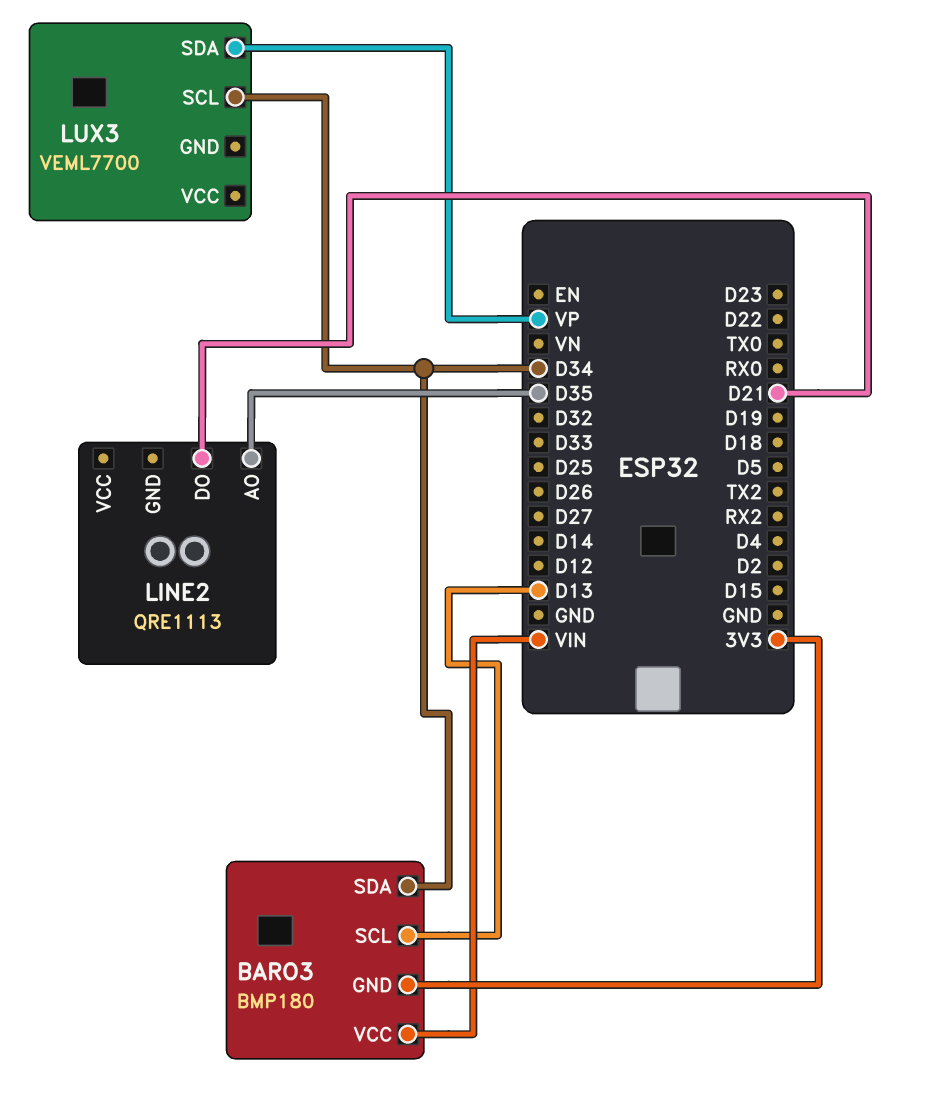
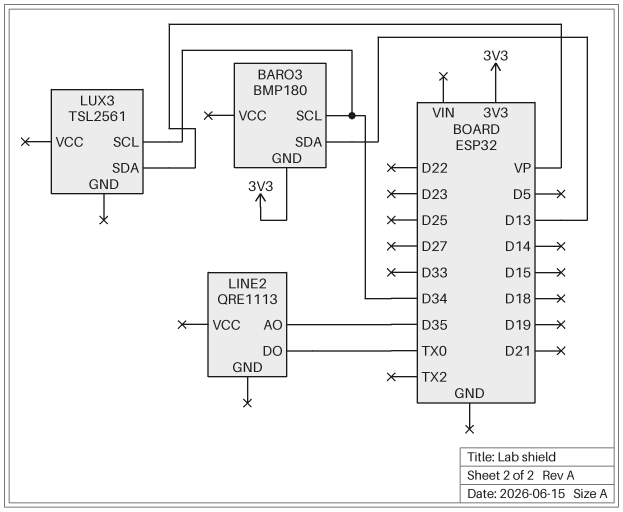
BARO3 pin SCL: D13 -> D34
BARO3 pin SDA: D34 -> D13
BARO3 pin VCC: VIN -> none
LINE2 pin DO: D21 -> TX0
LUX3: VEML7700 -> TSL2561

